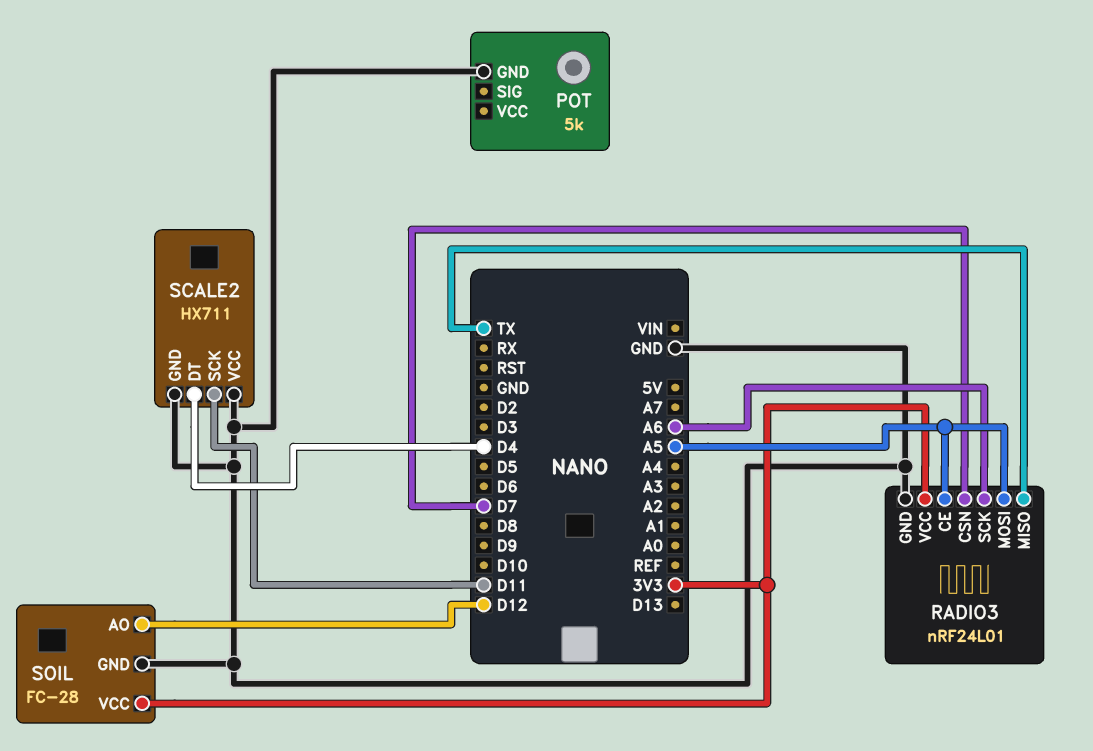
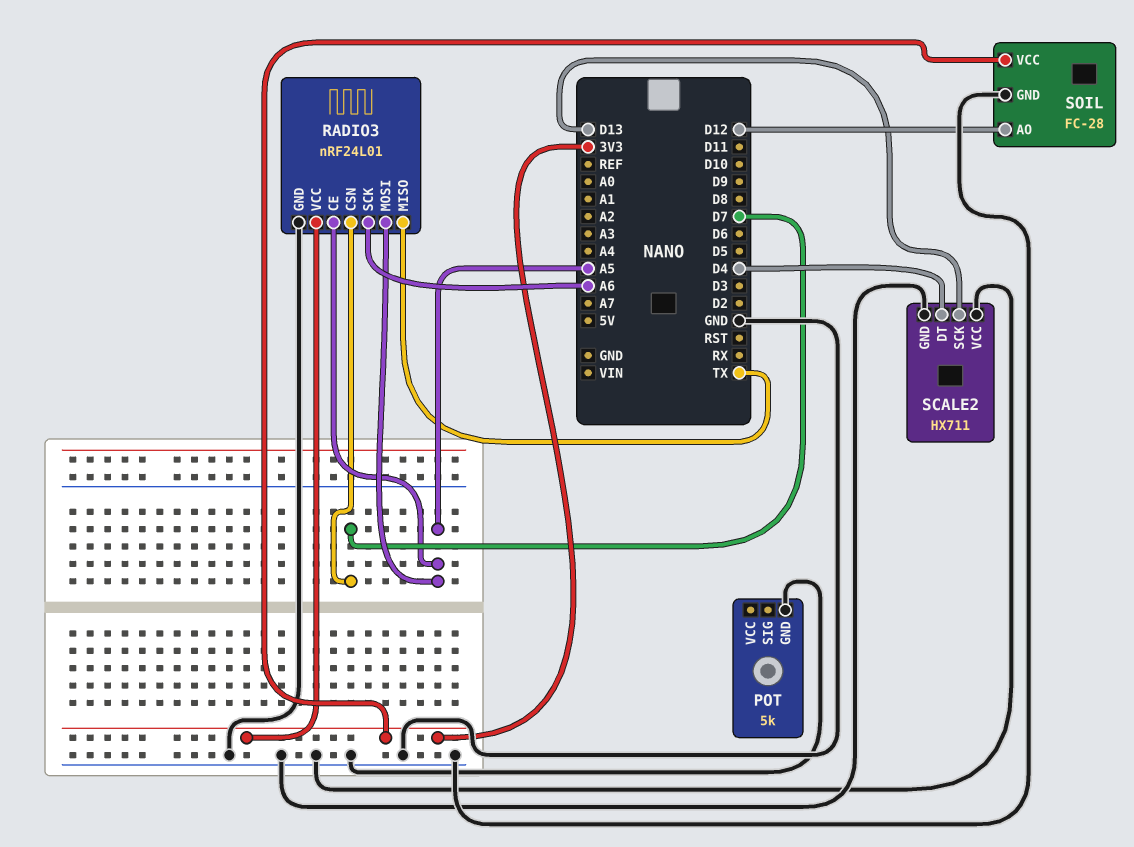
SCALE2 pin SCK: D11 -> D13

